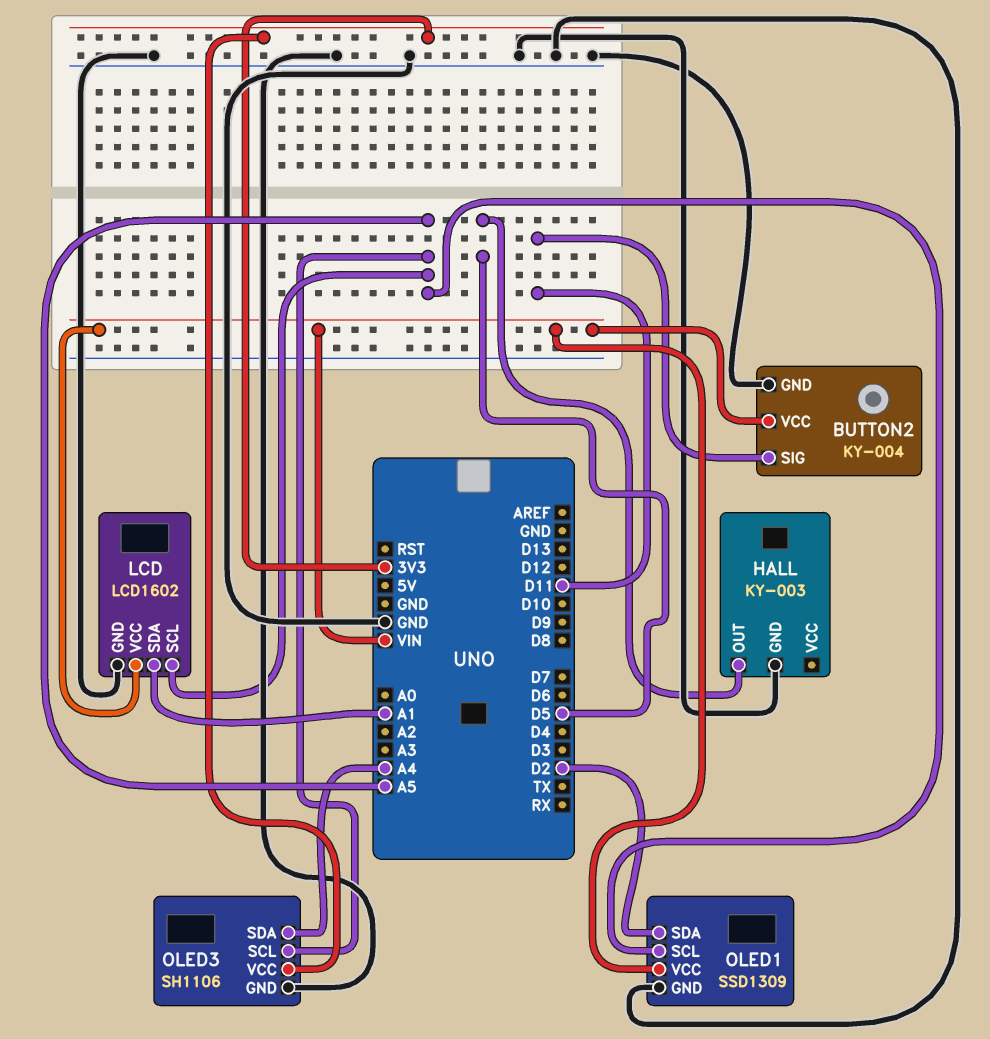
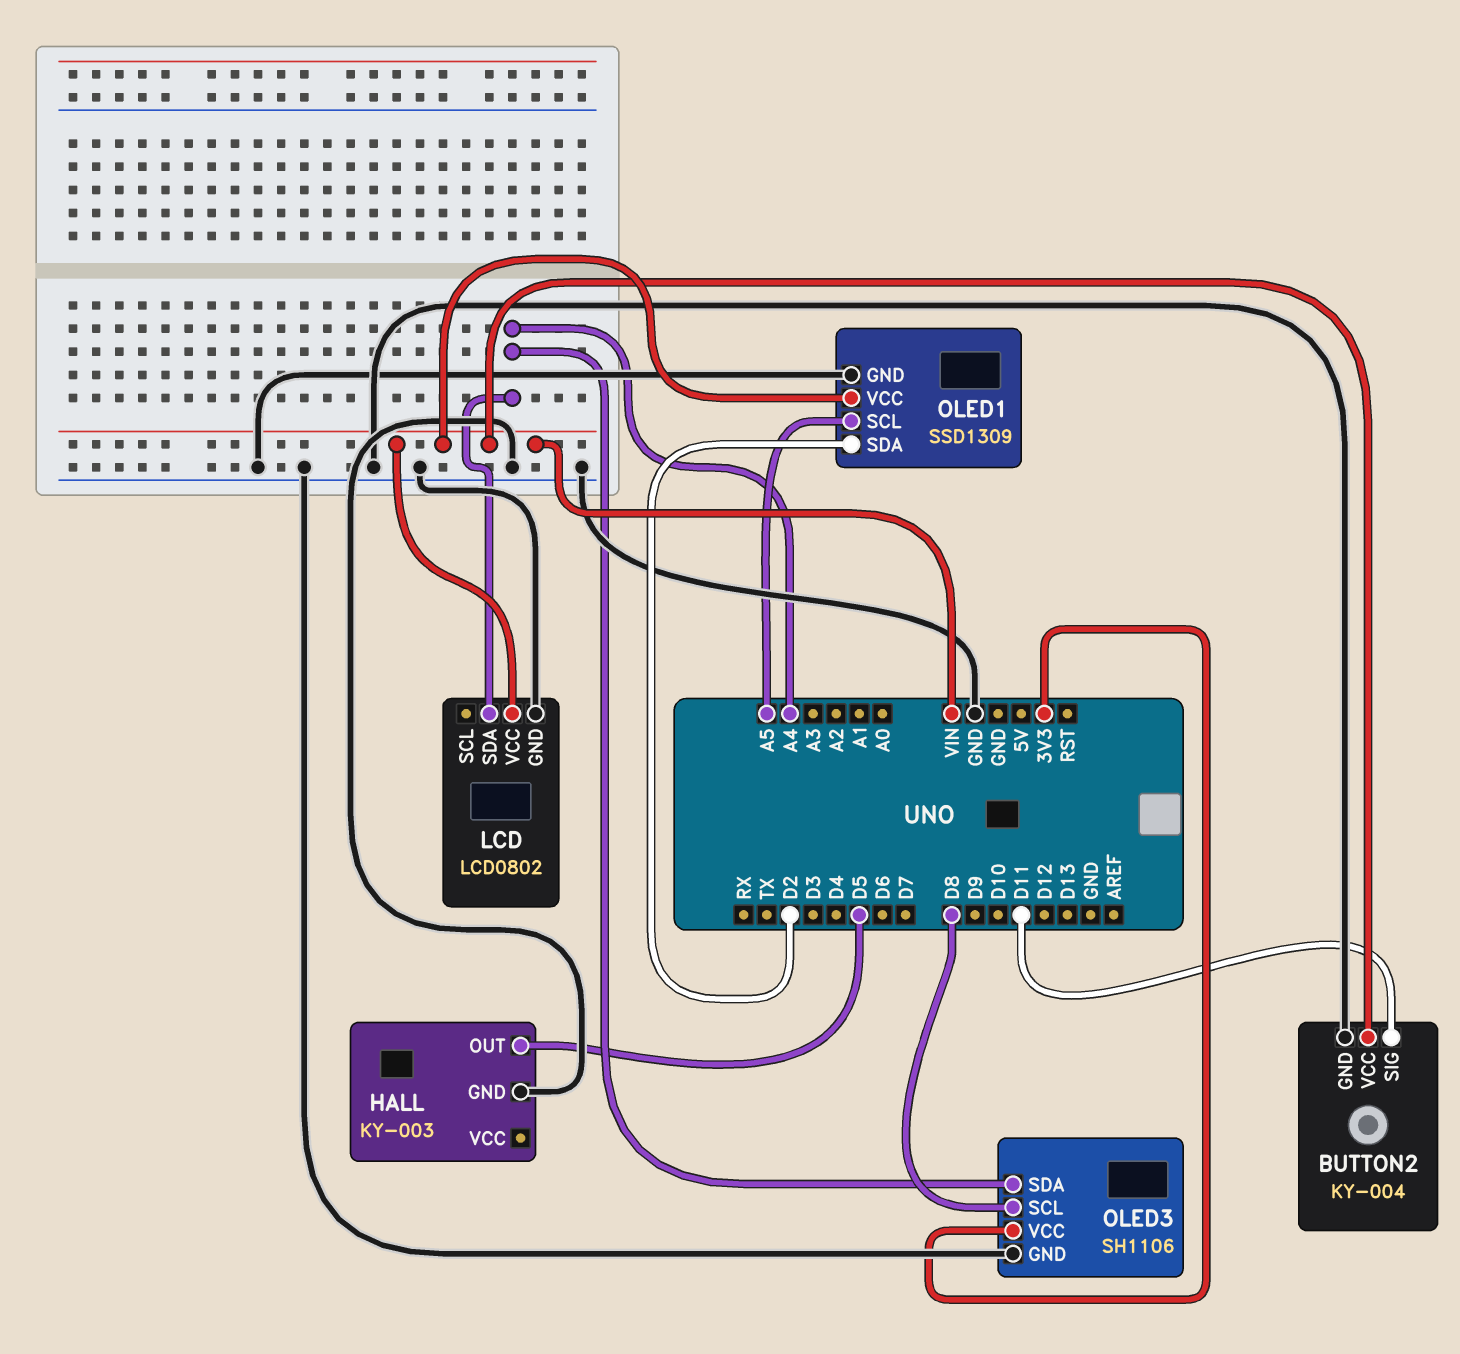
LCD: LCD1602 -> LCD0802
LCD pin SCL: A5 -> none
LCD pin SDA: A1 -> A4
OLED3 pin SCL: A5 -> D8

